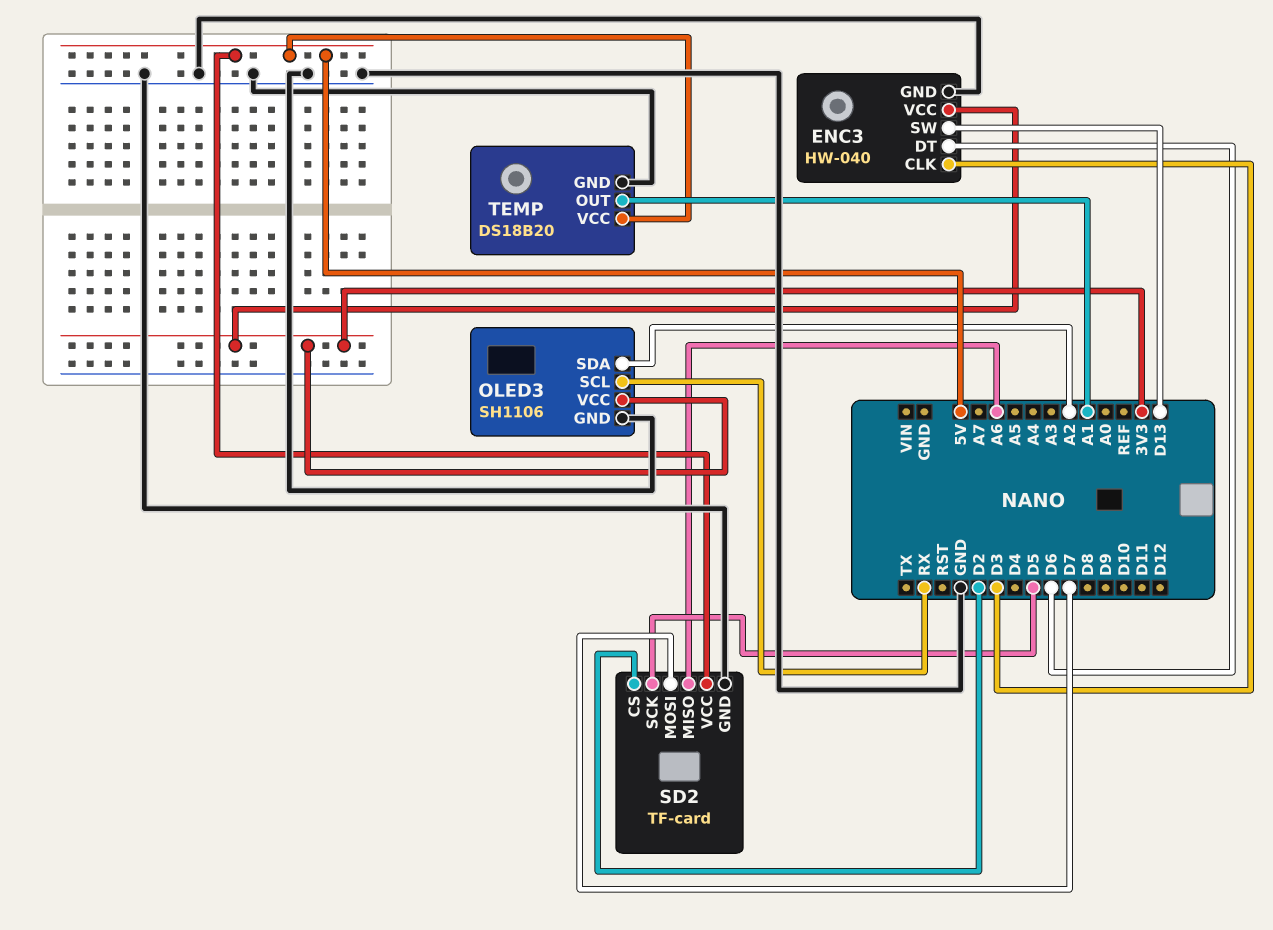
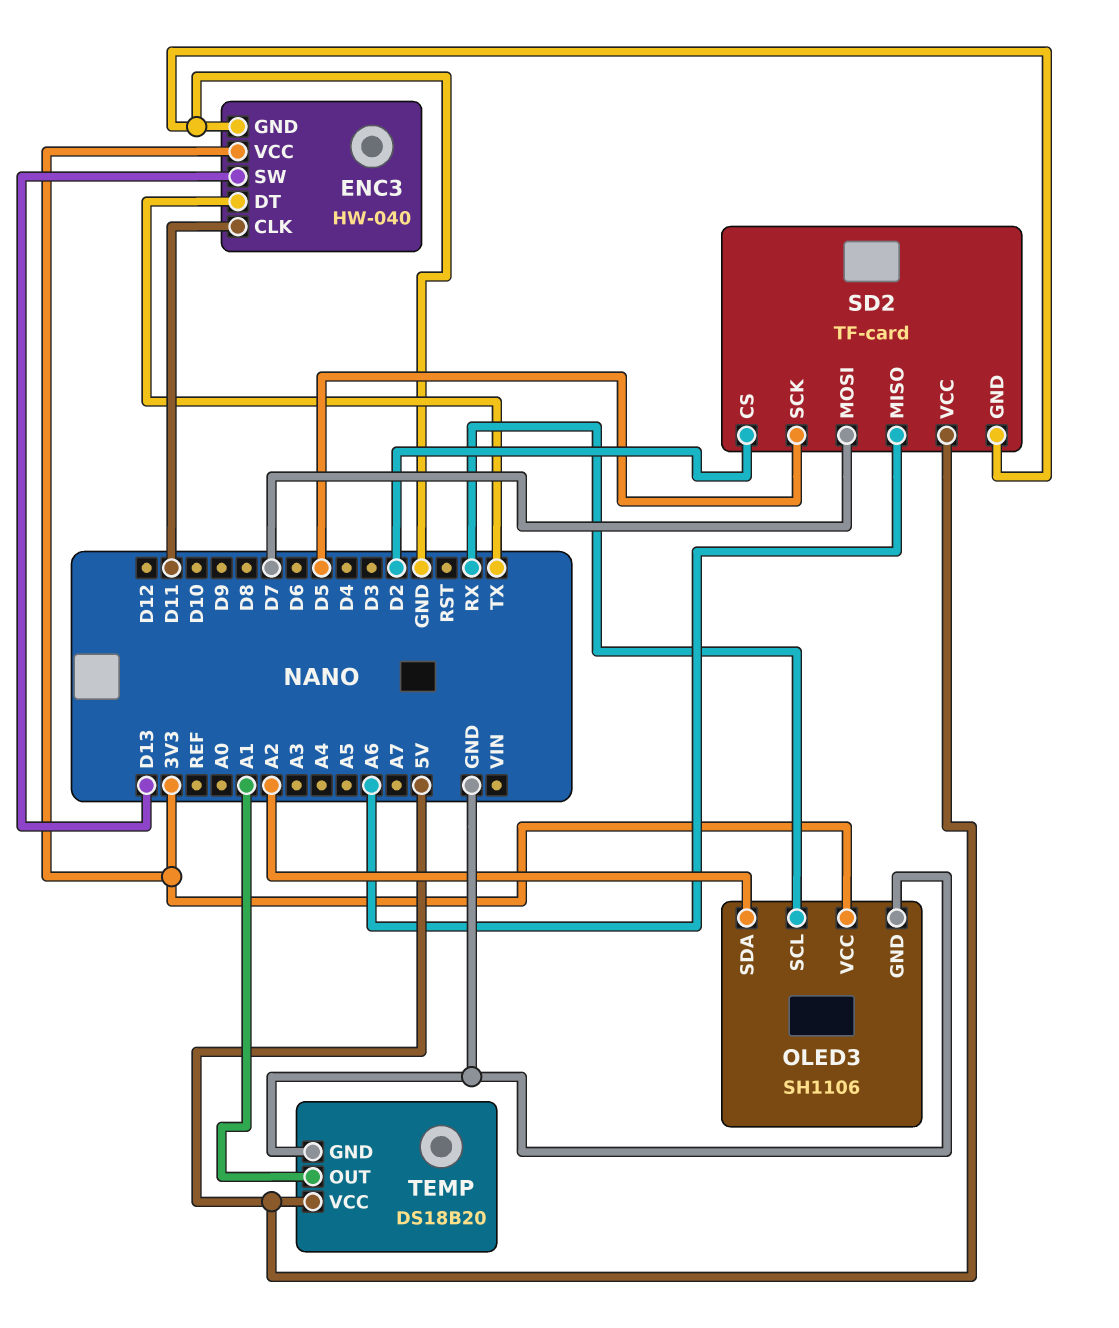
ENC3 pin CLK: D3 -> D11
ENC3 pin DT: D6 -> TX

